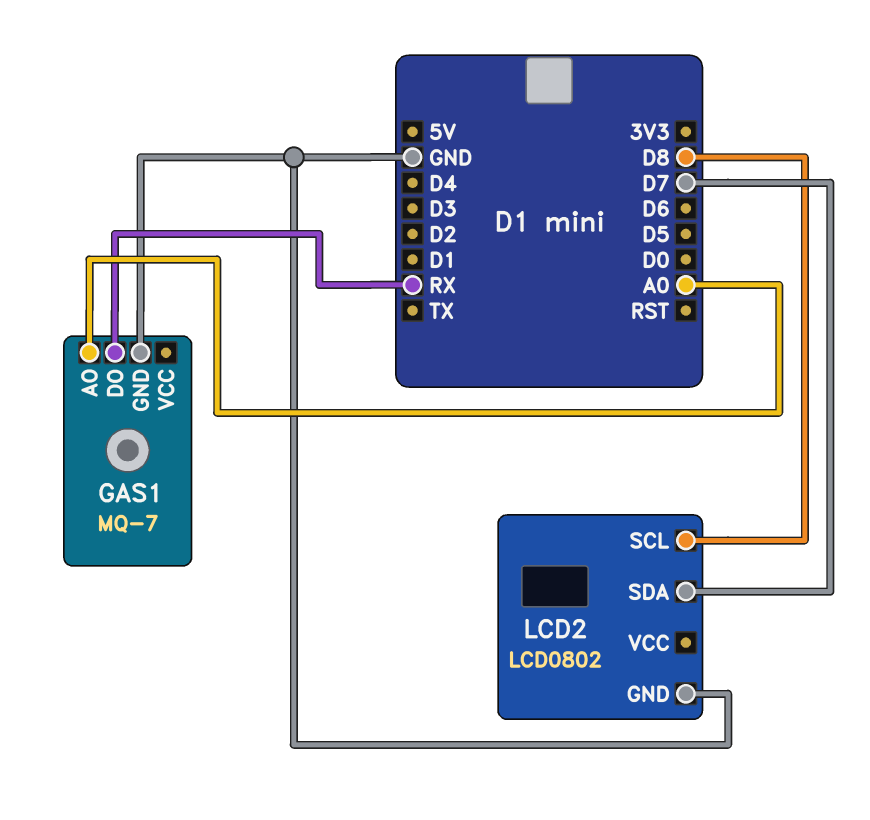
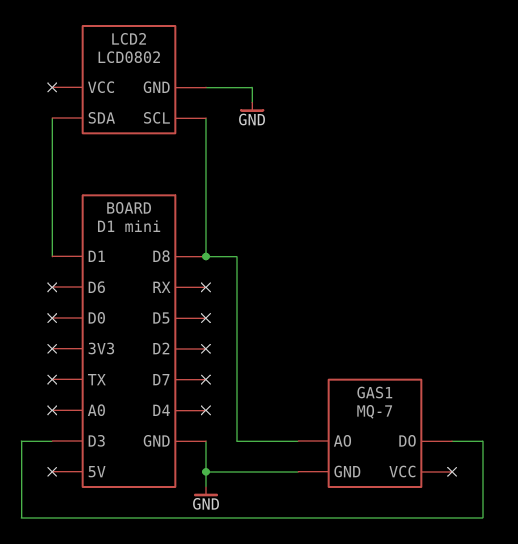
GAS1 pin AO: A0 -> D8
GAS1 pin DO: RX -> D3
LCD2 pin SDA: D7 -> D1

